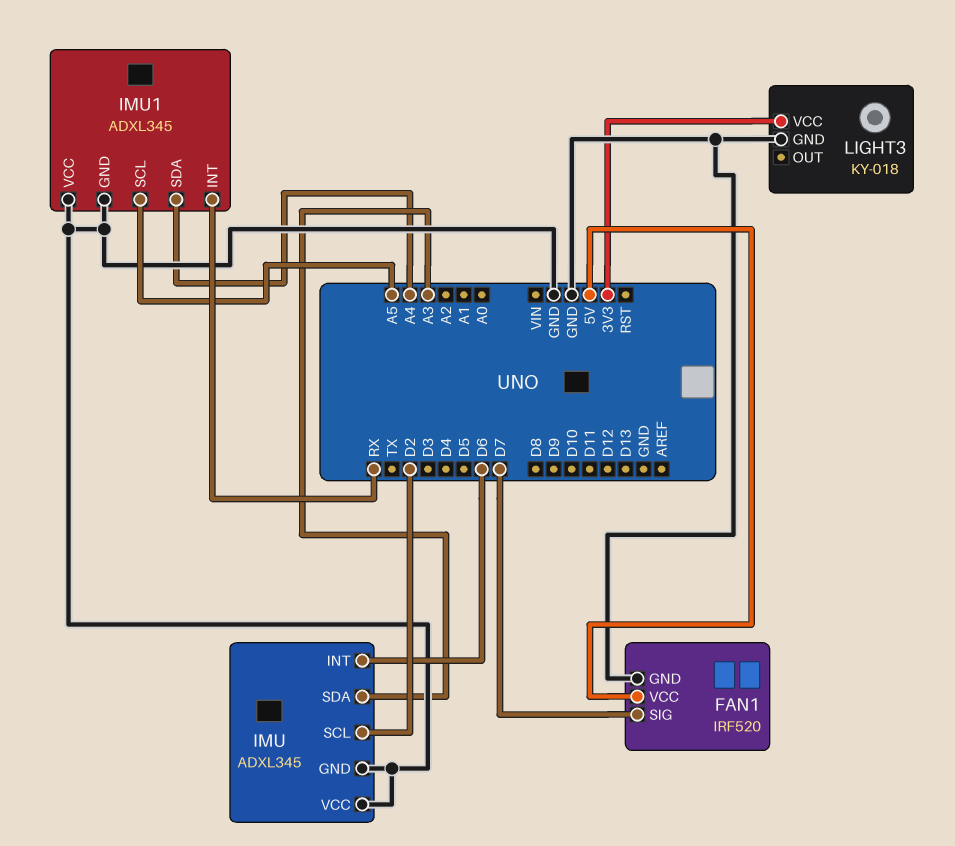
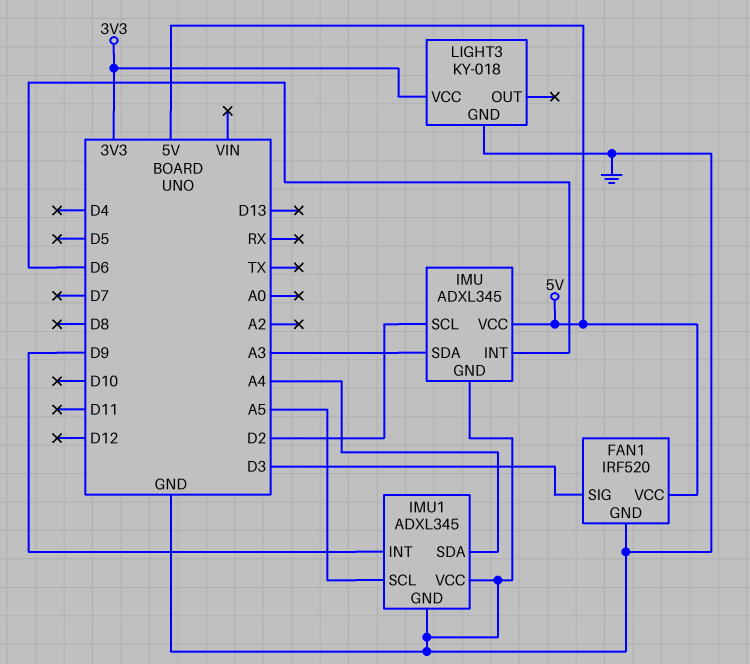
FAN1 pin SIG: D7 -> D3
IMU pin VCC: GND -> 5V
IMU1 pin INT: RX -> D9

